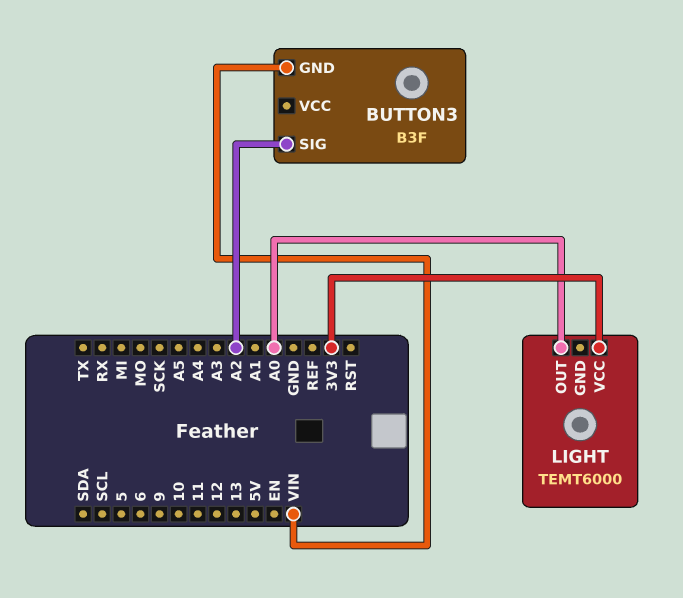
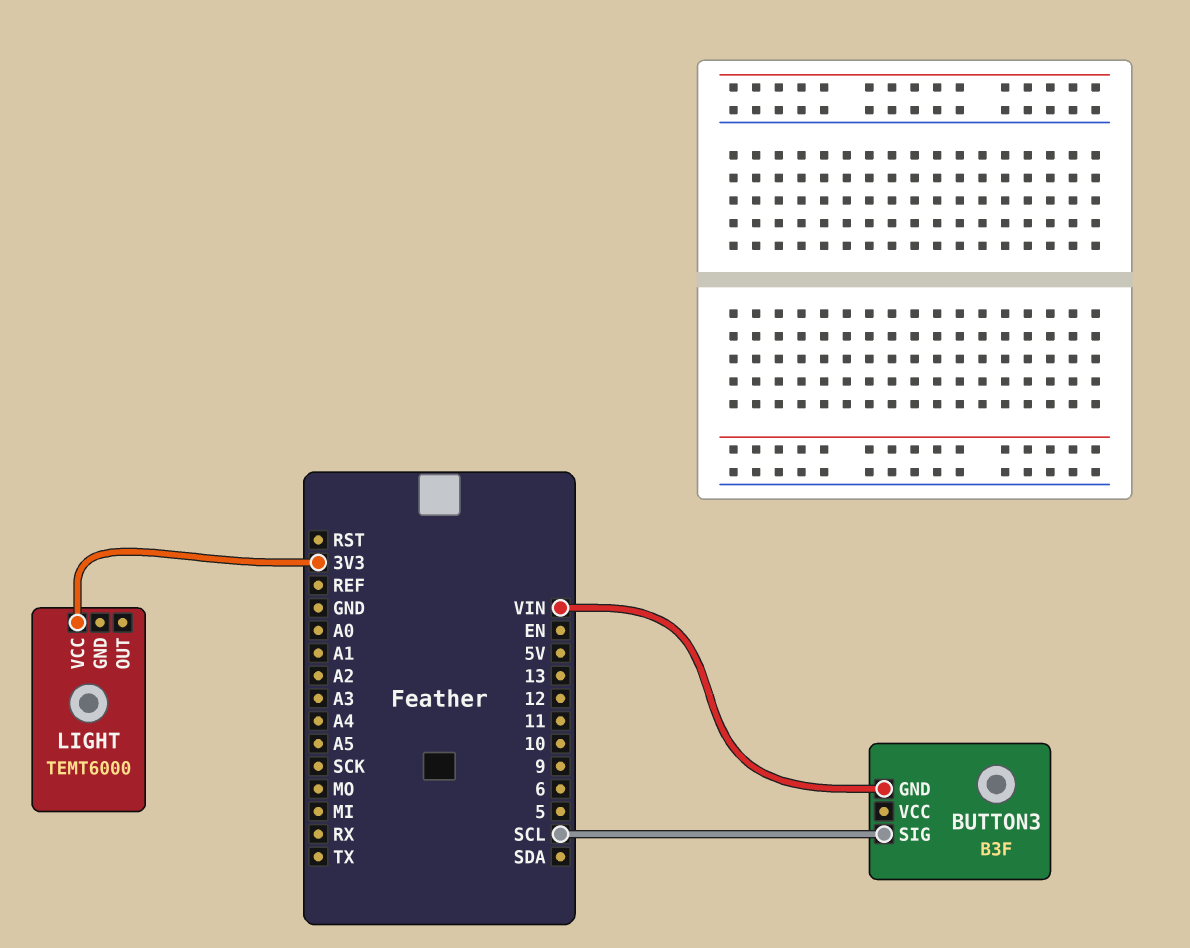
BUTTON3 pin SIG: A2 -> SCL
LIGHT pin OUT: A0 -> none

